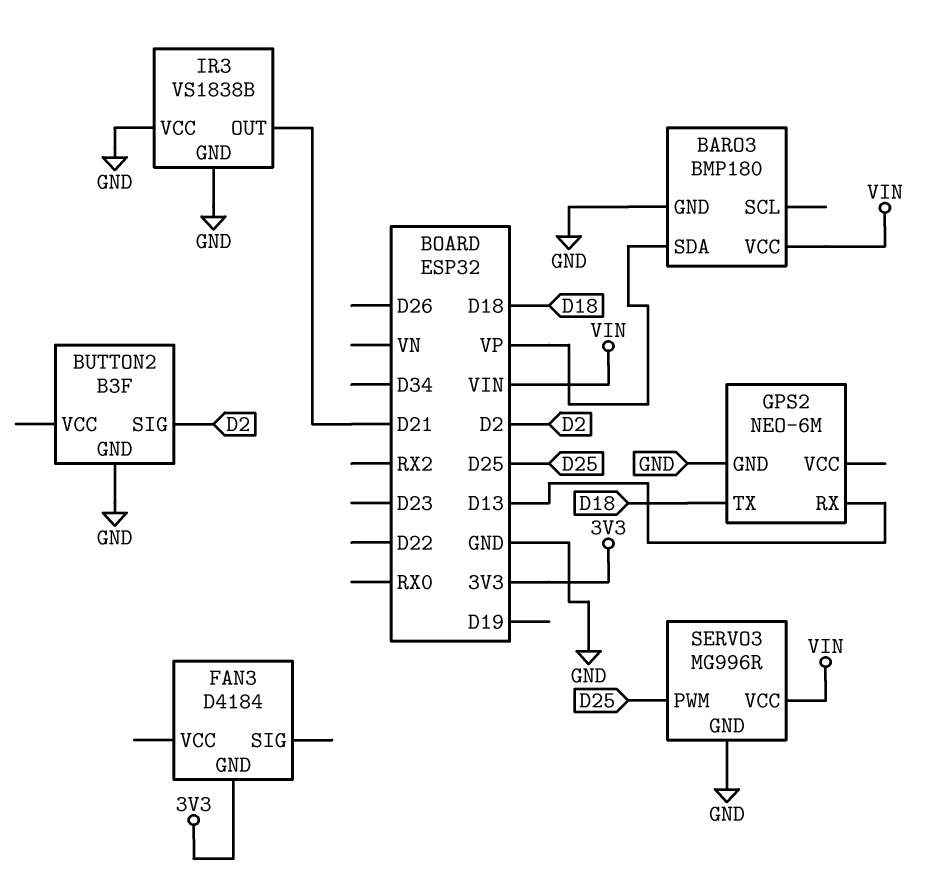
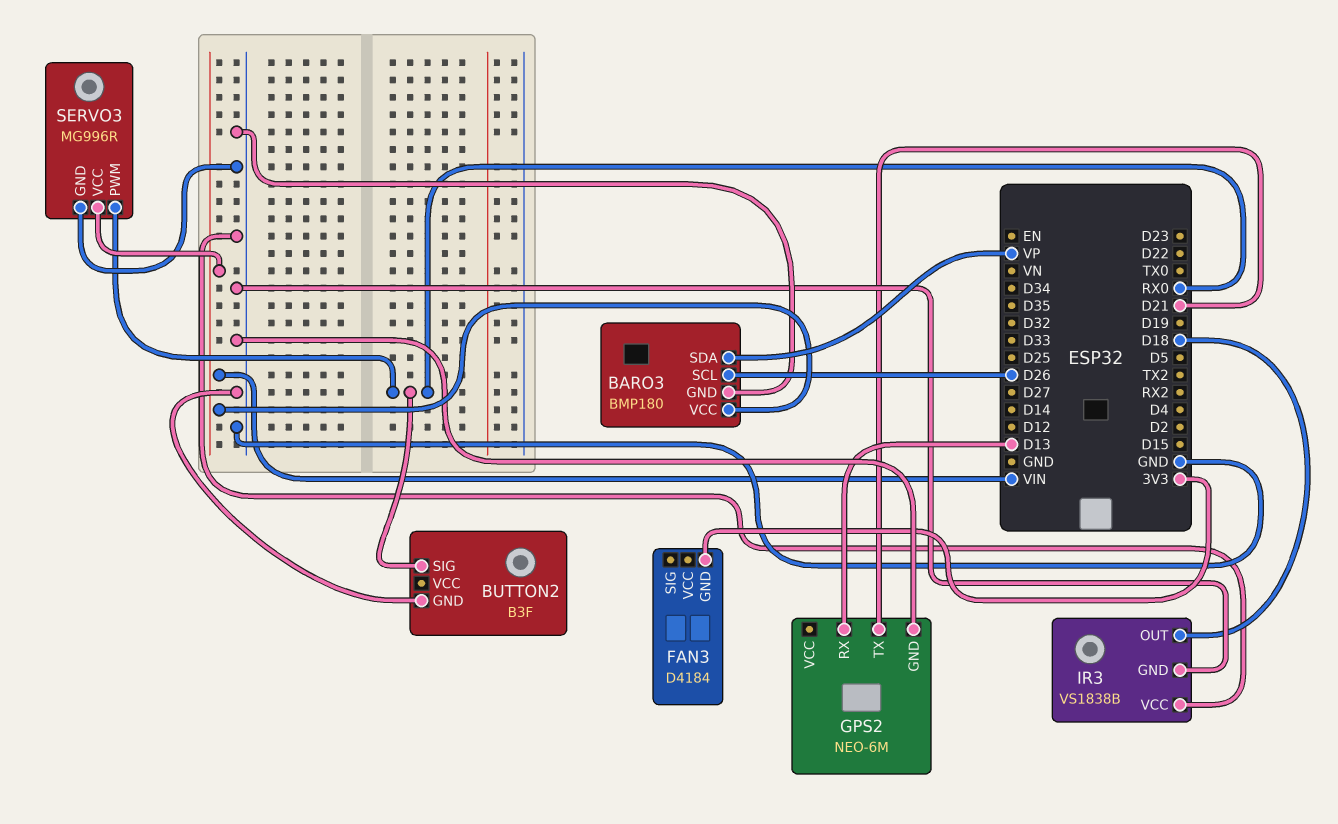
BARO3 pin SCL: none -> D26
BUTTON2 pin SIG: D2 -> RX0
GPS2 pin TX: D18 -> D21
IR3 pin OUT: D21 -> D18
SERVO3 pin PWM: D25 -> RX0

